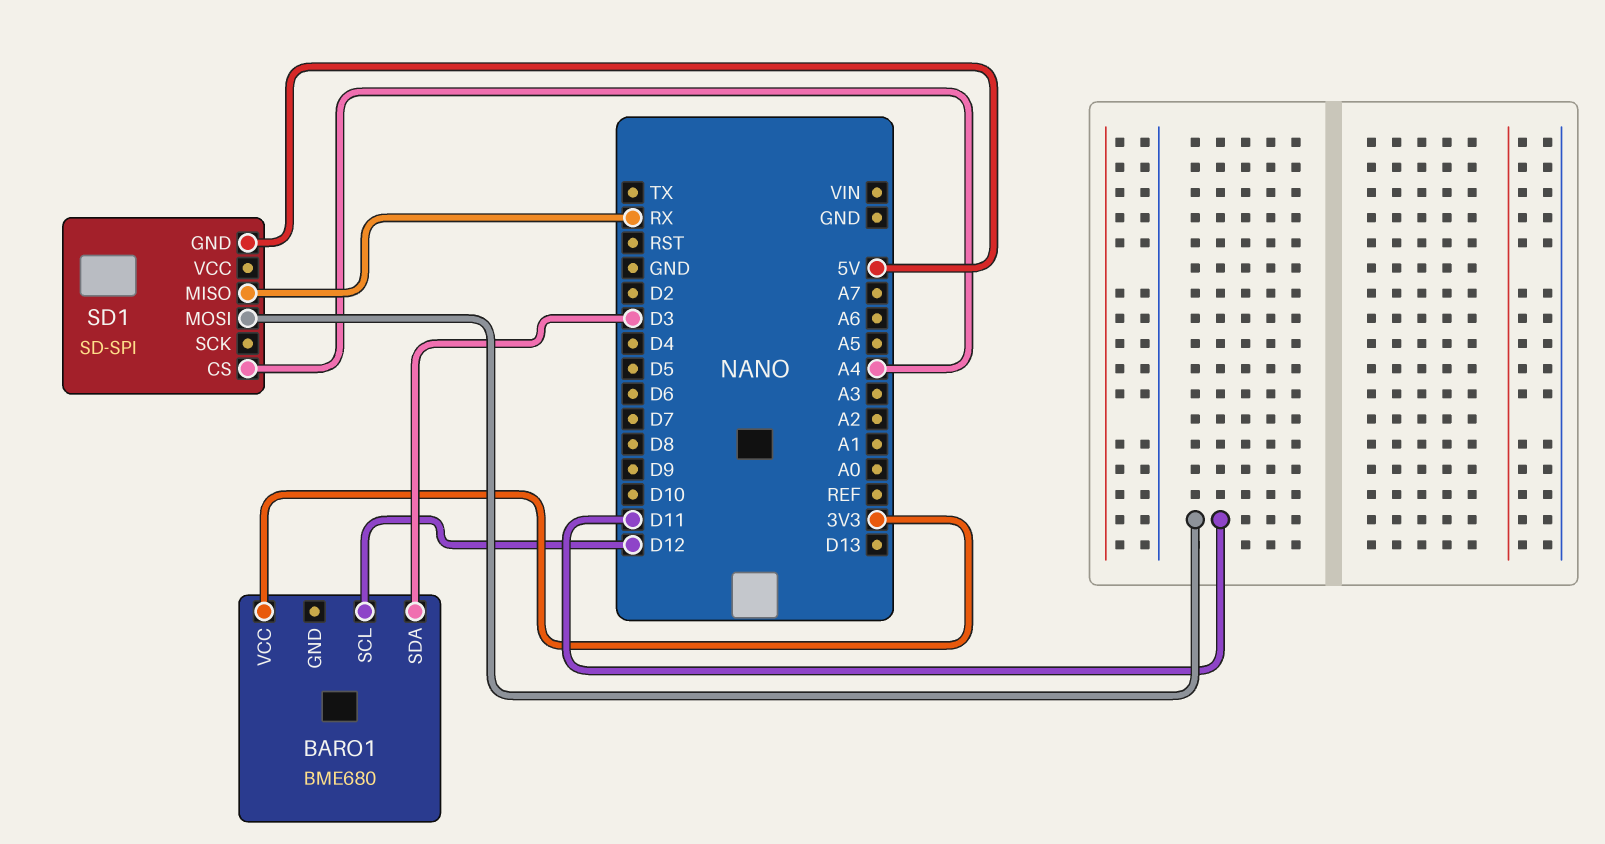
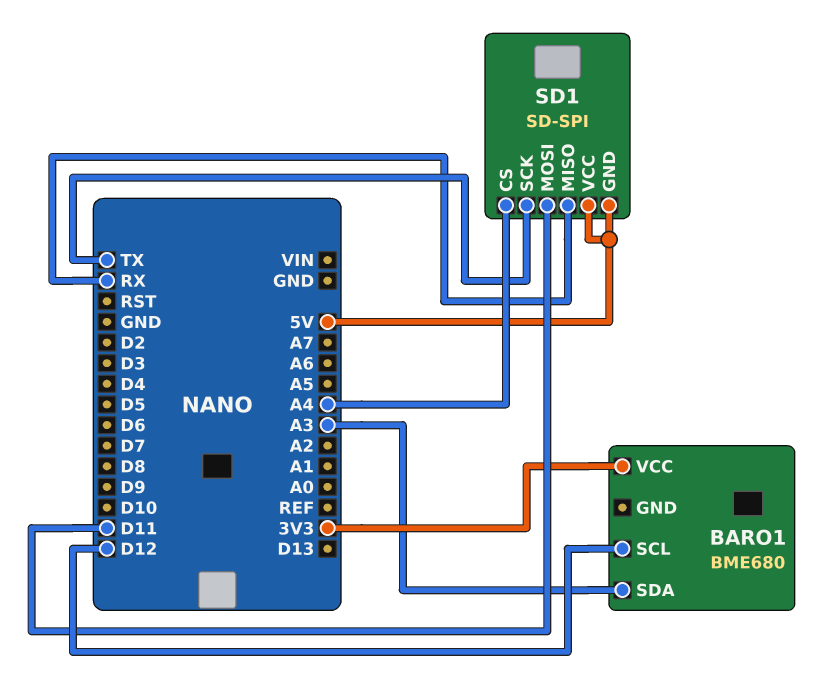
BARO1 pin SDA: D3 -> A3
SD1 pin SCK: none -> TX
SD1 pin VCC: none -> 5V

